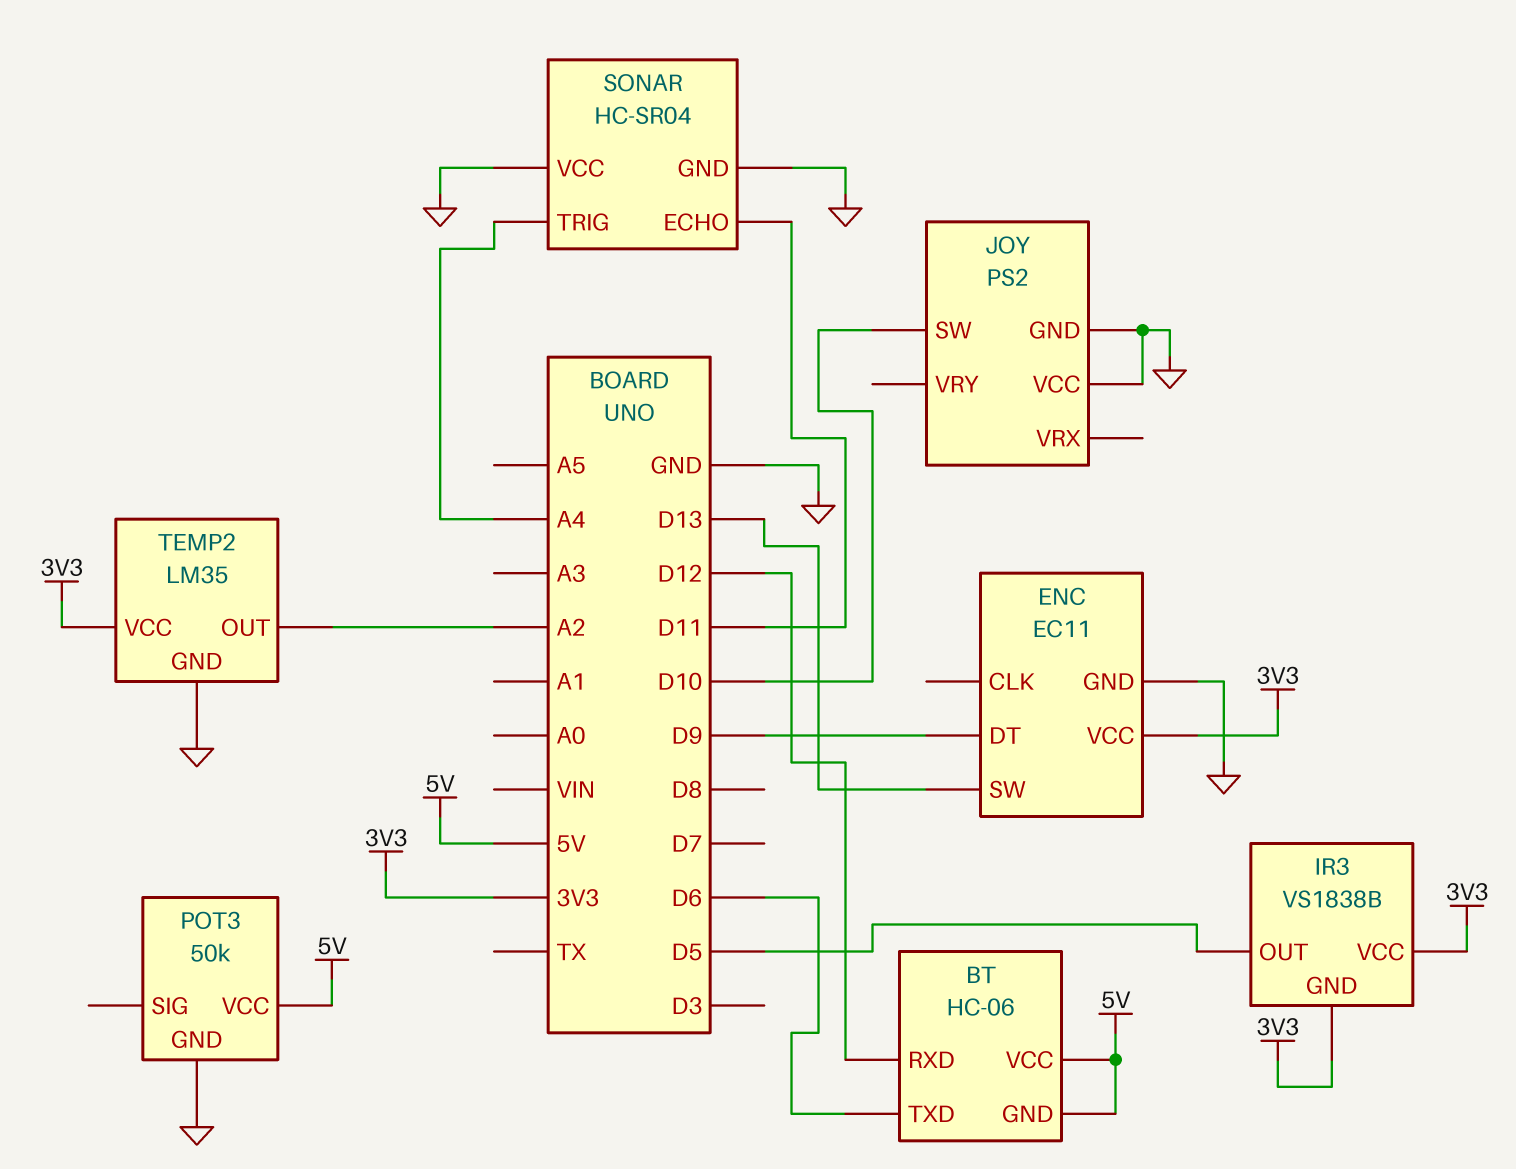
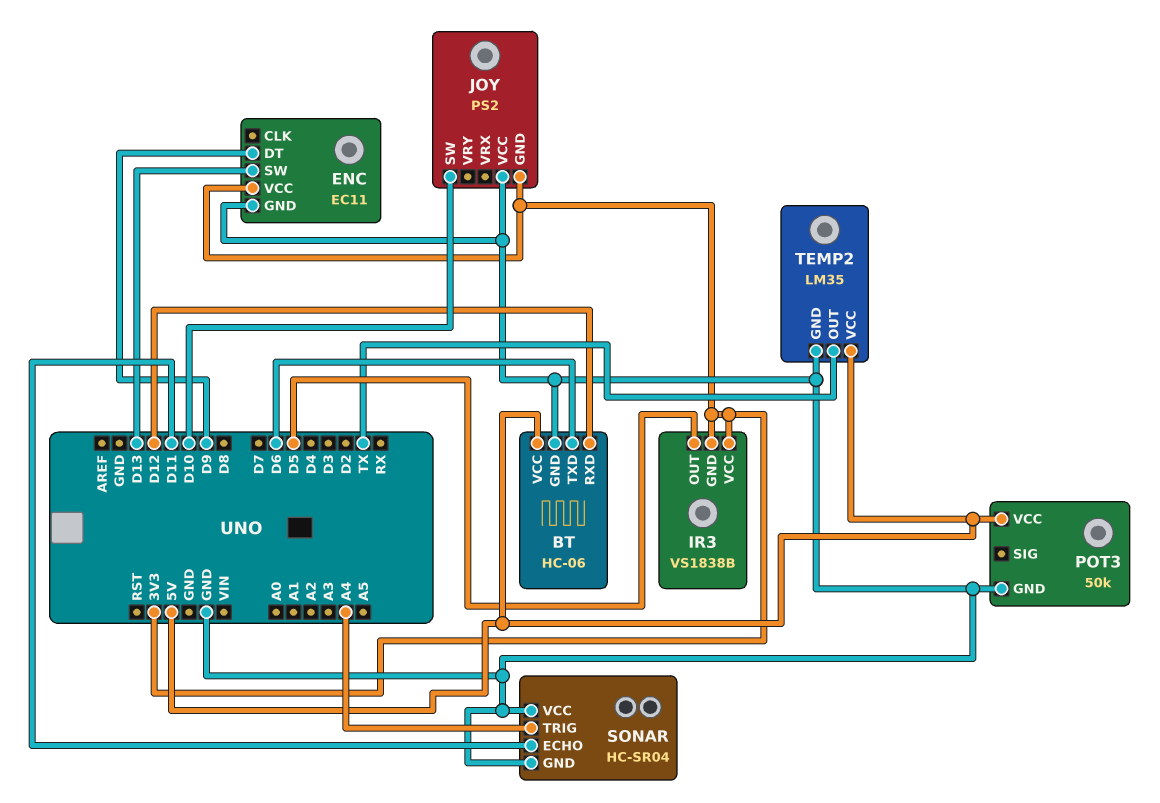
BT pin GND: 5V -> GND
JOY pin GND: GND -> 3V3
TEMP2 pin OUT: A2 -> TX
TEMP2 pin VCC: 3V3 -> 5V

